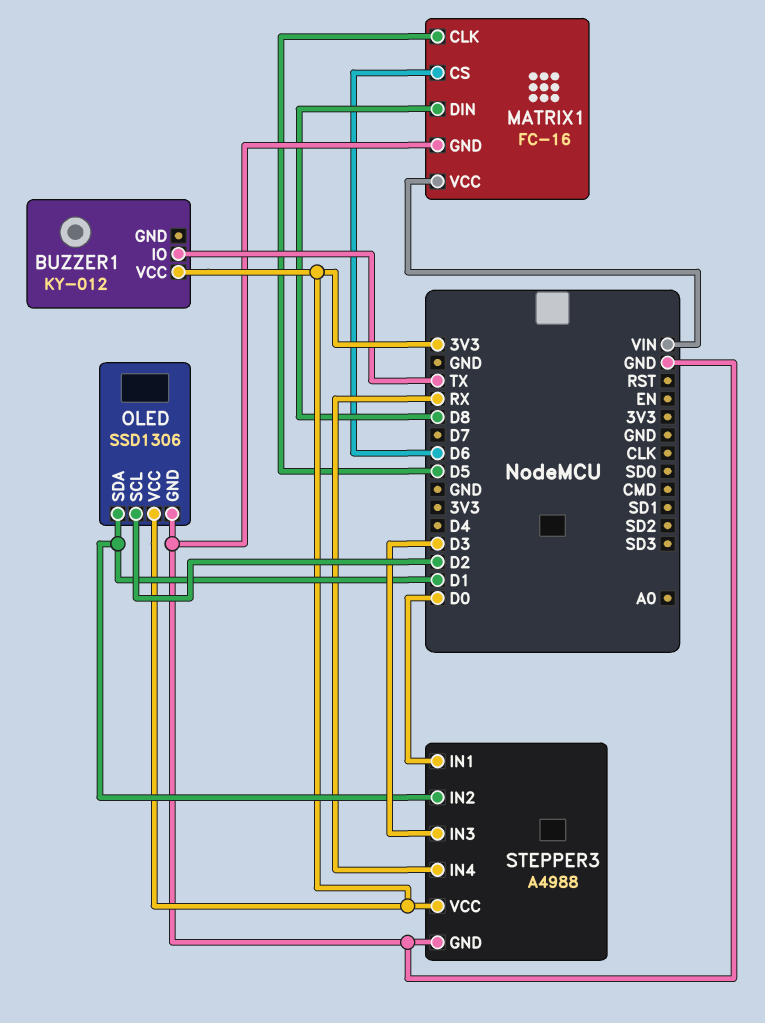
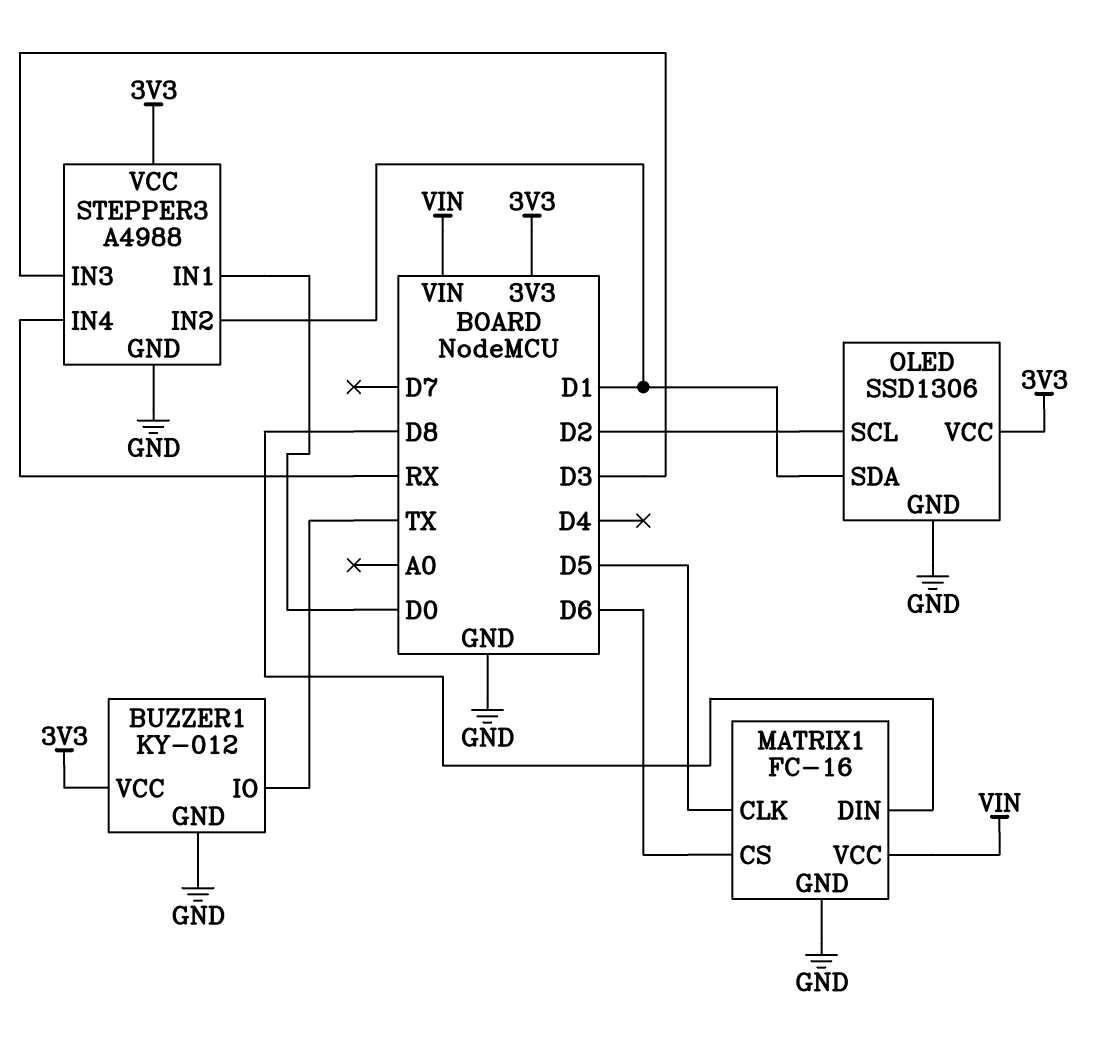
BUZZER1 pin GND: none -> GND

